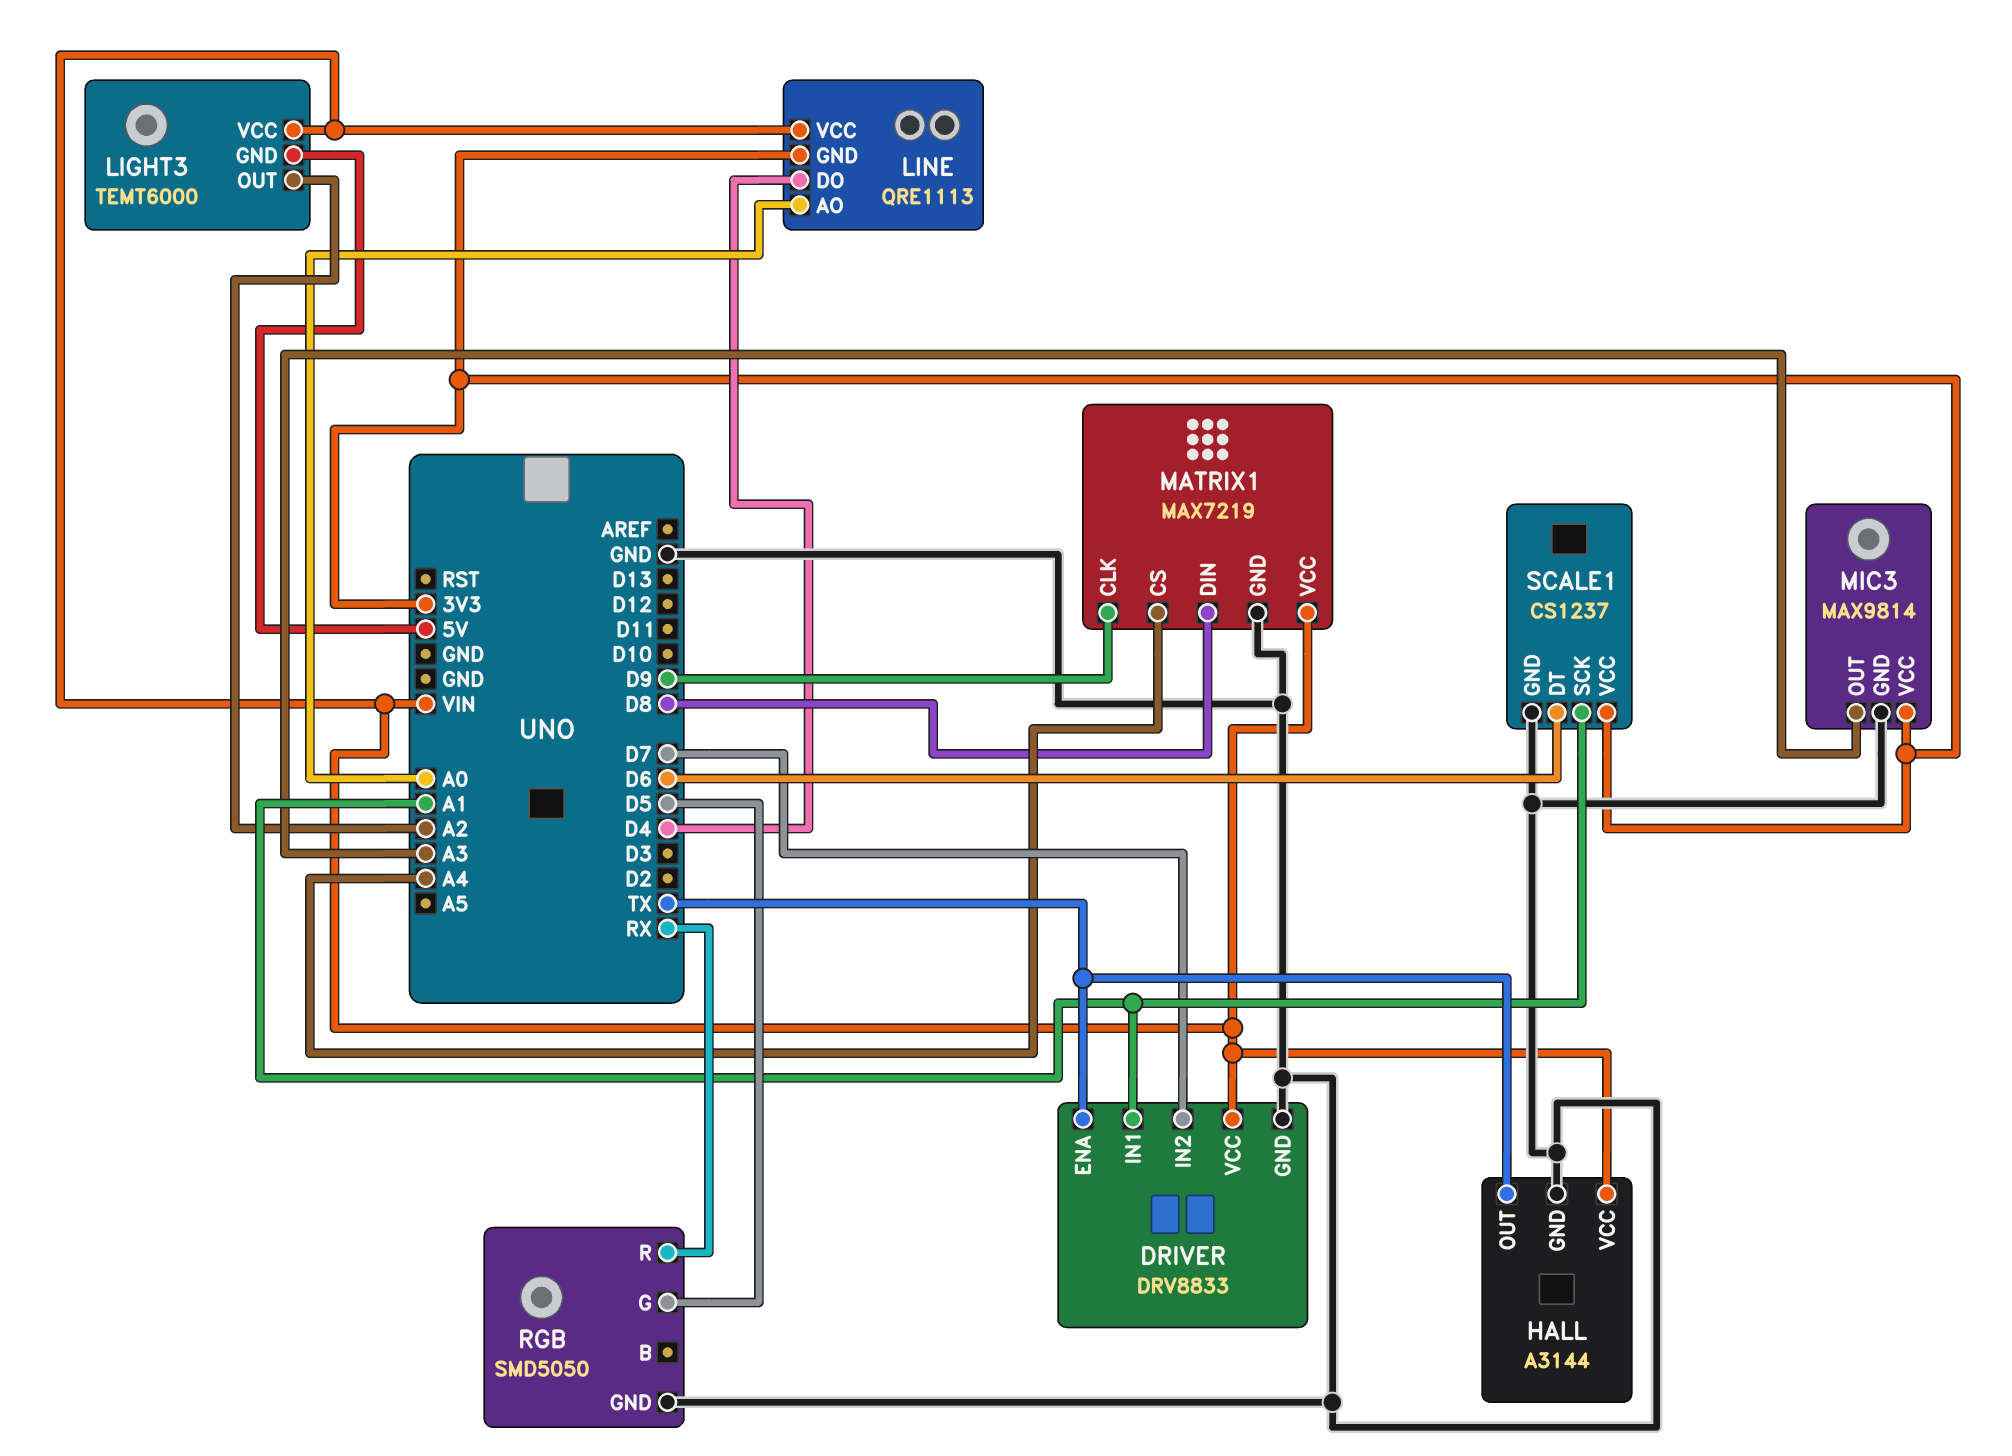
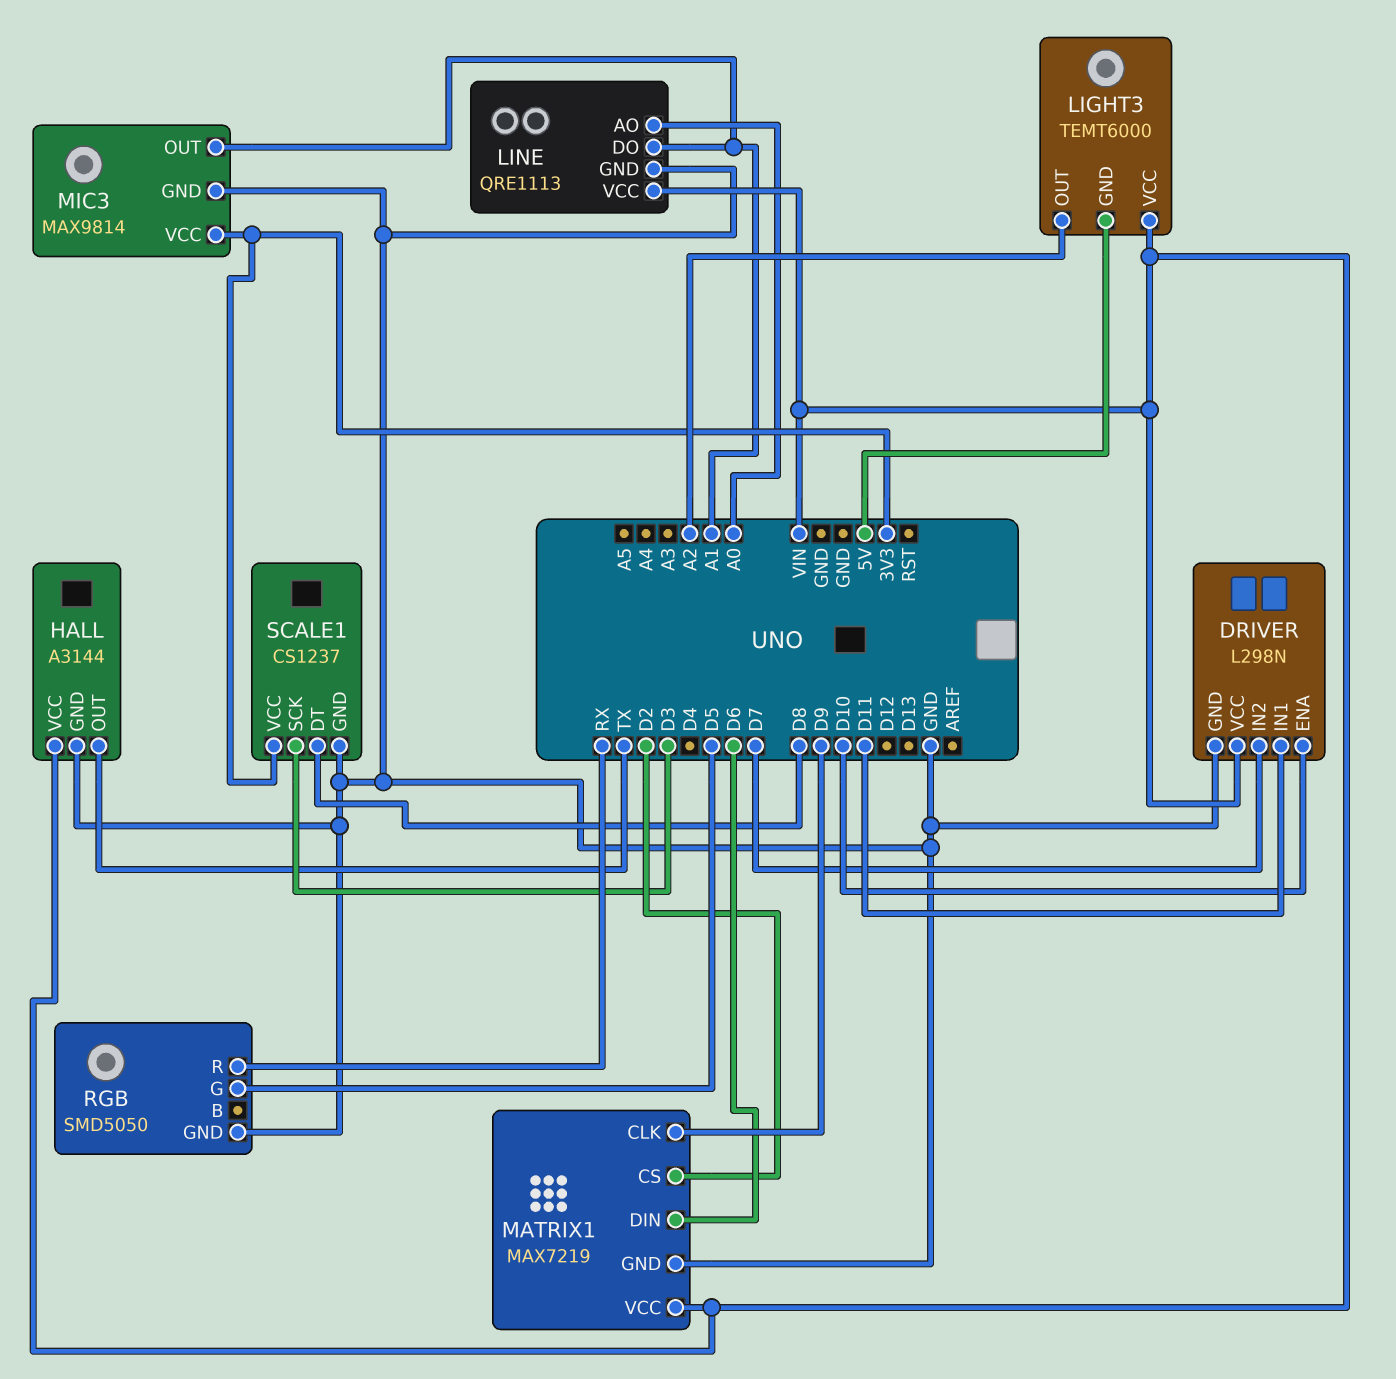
DRIVER: DRV8833 -> L298N
DRIVER pin ENA: TX -> D10
DRIVER pin IN1: A1 -> D11
LINE pin DO: D4 -> A1
LINE pin GND: 3V3 -> GND
MATRIX1 pin CS: A4 -> D2
MATRIX1 pin DIN: D8 -> D6
MIC3 pin OUT: A3 -> A1
SCALE1 pin DT: D6 -> D8
SCALE1 pin SCK: A1 -> D3

